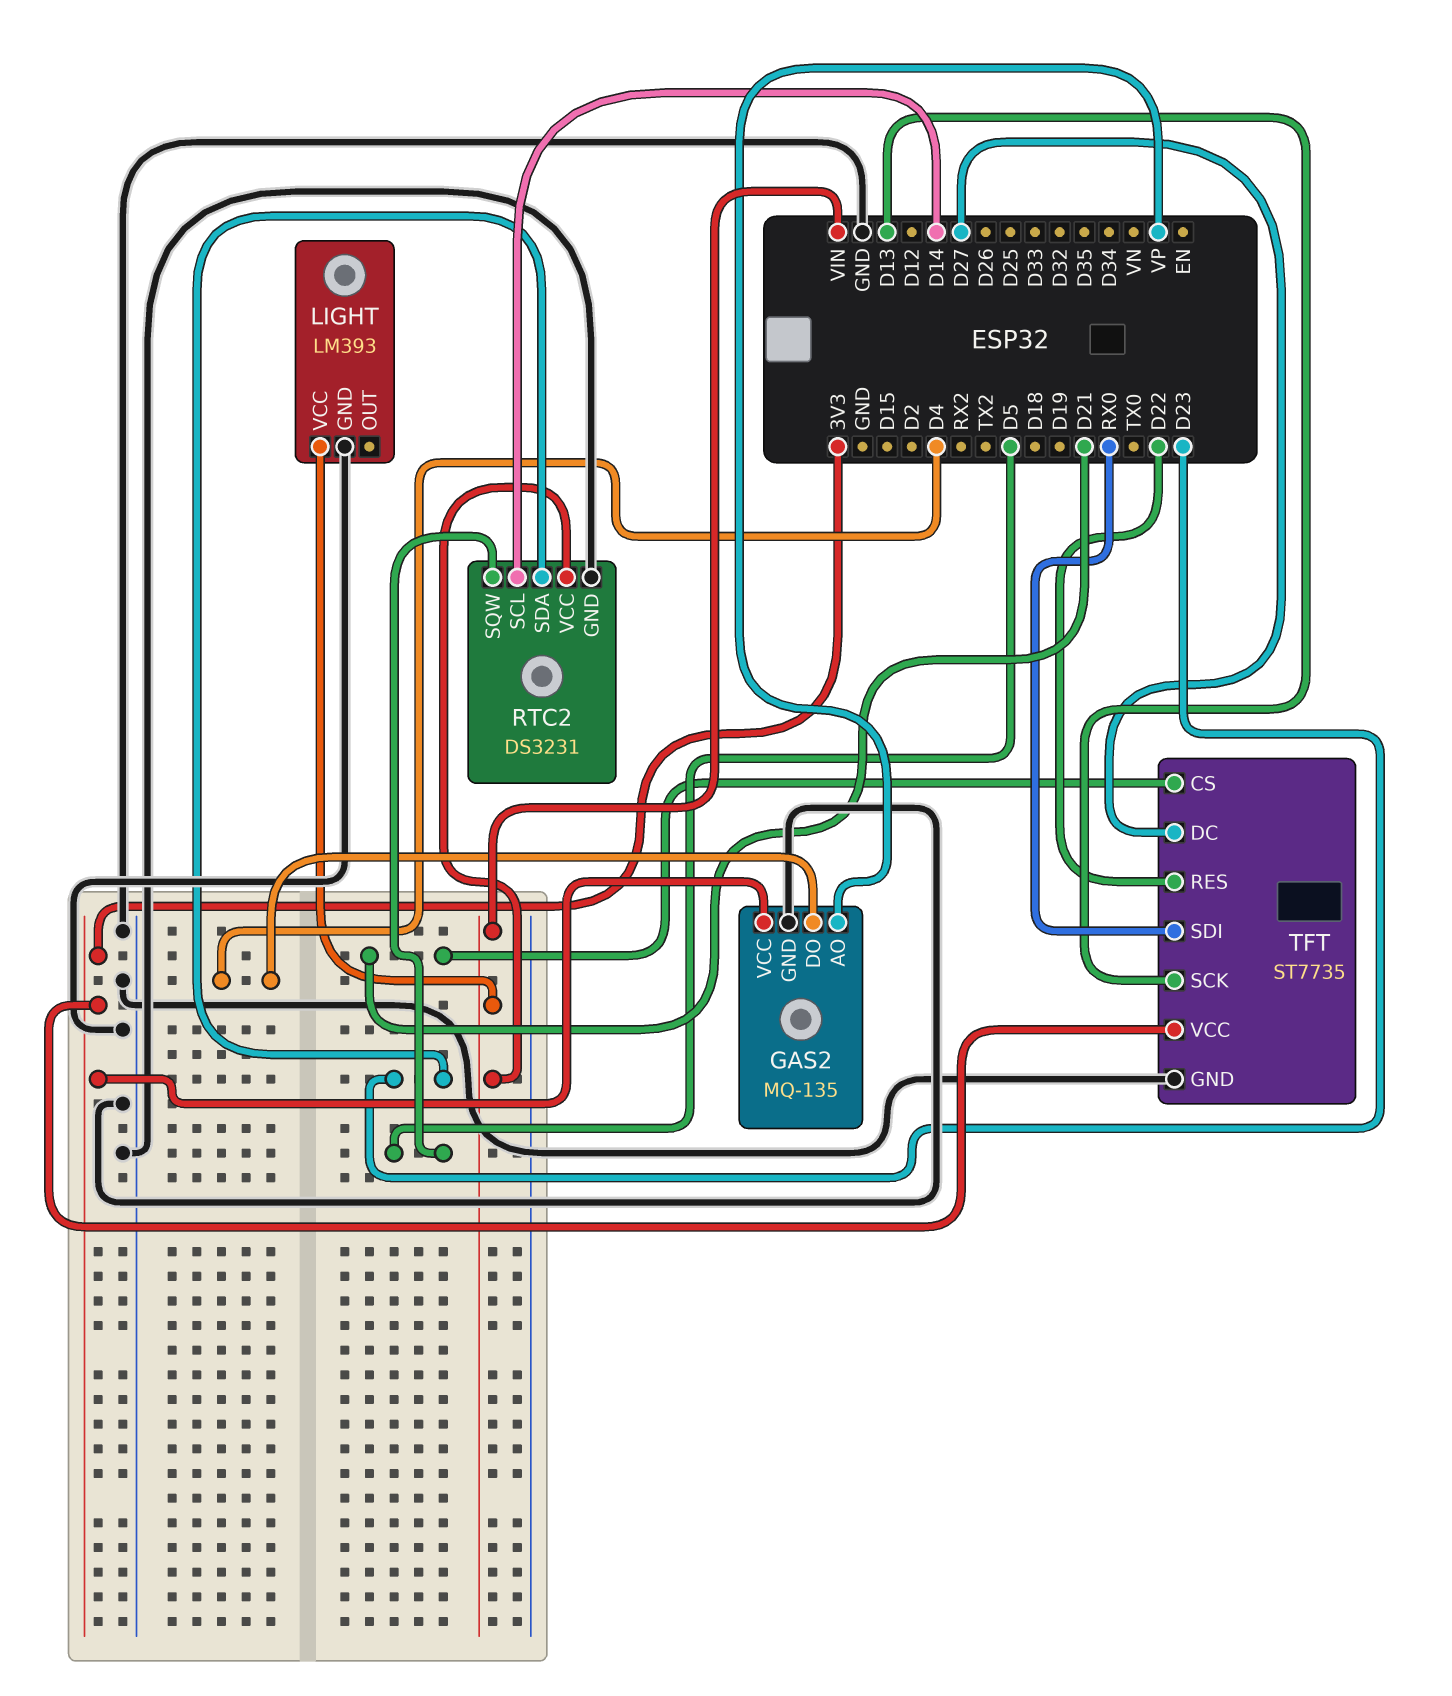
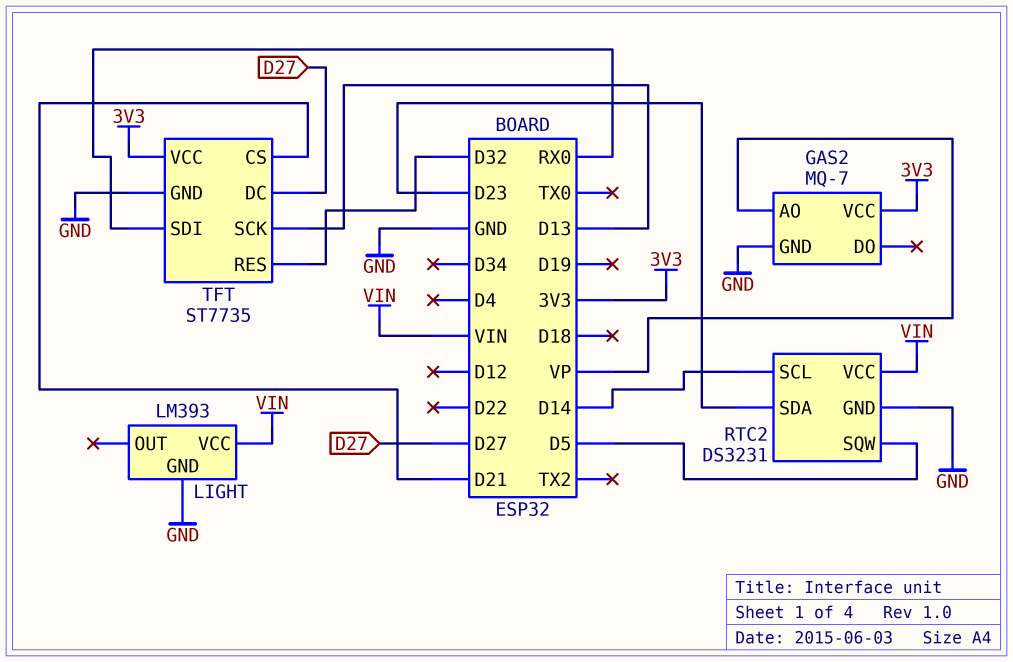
GAS2: MQ-135 -> MQ-7
GAS2 pin DO: D4 -> none
TFT pin RES: D22 -> D32

